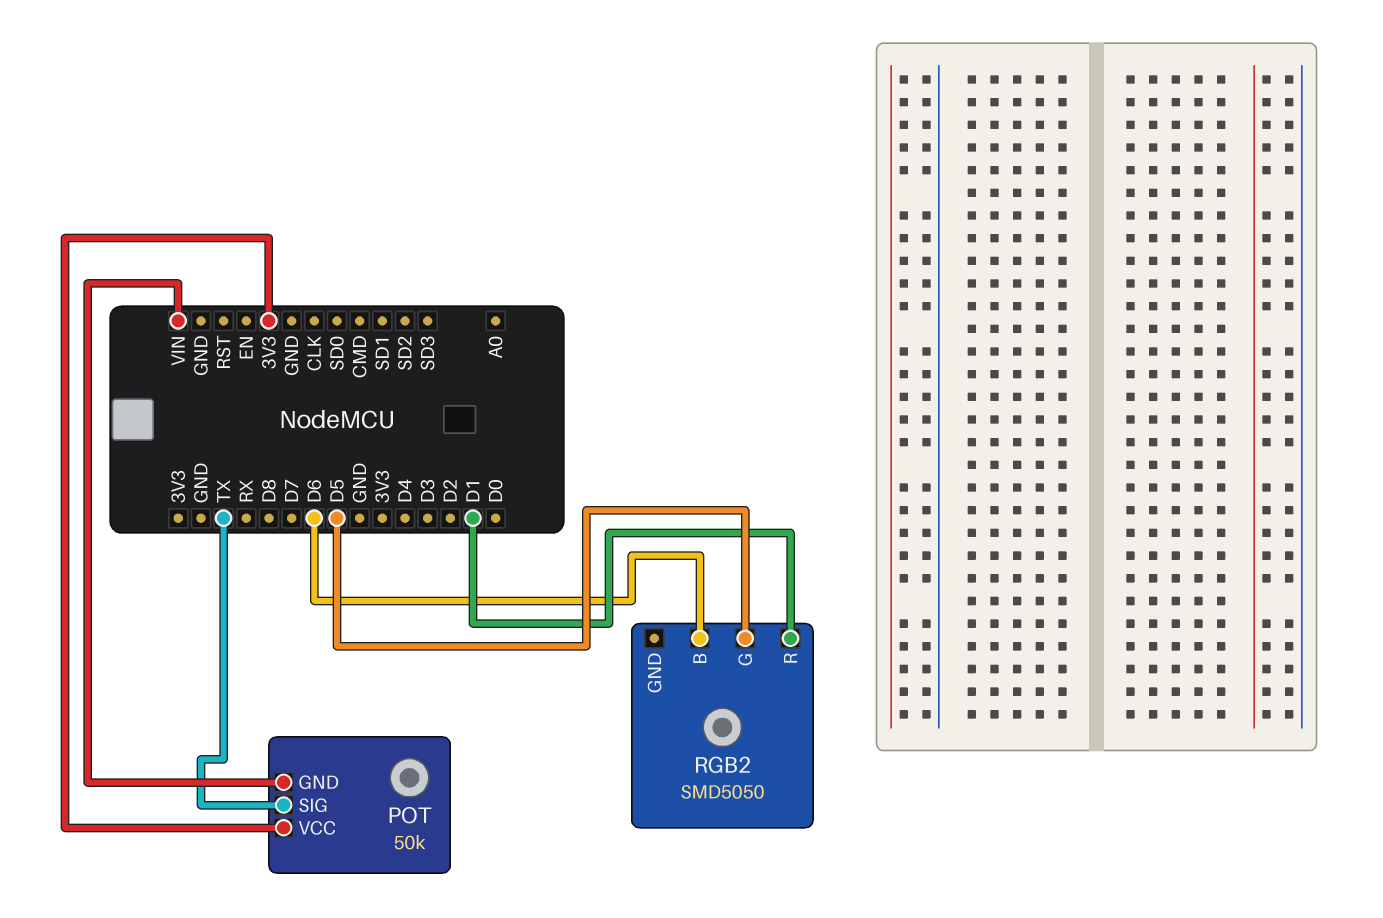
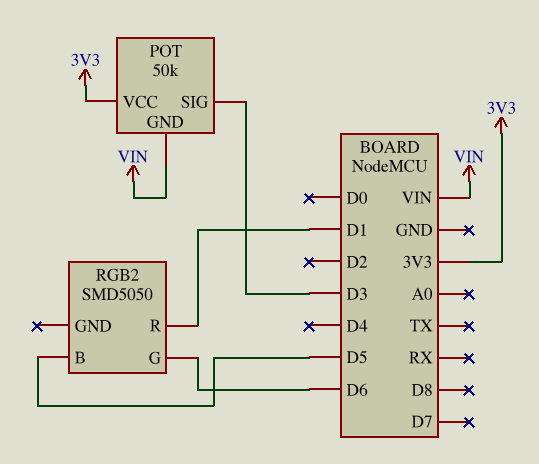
POT pin SIG: TX -> D3
RGB2 pin B: D6 -> D5
RGB2 pin G: D5 -> D6

